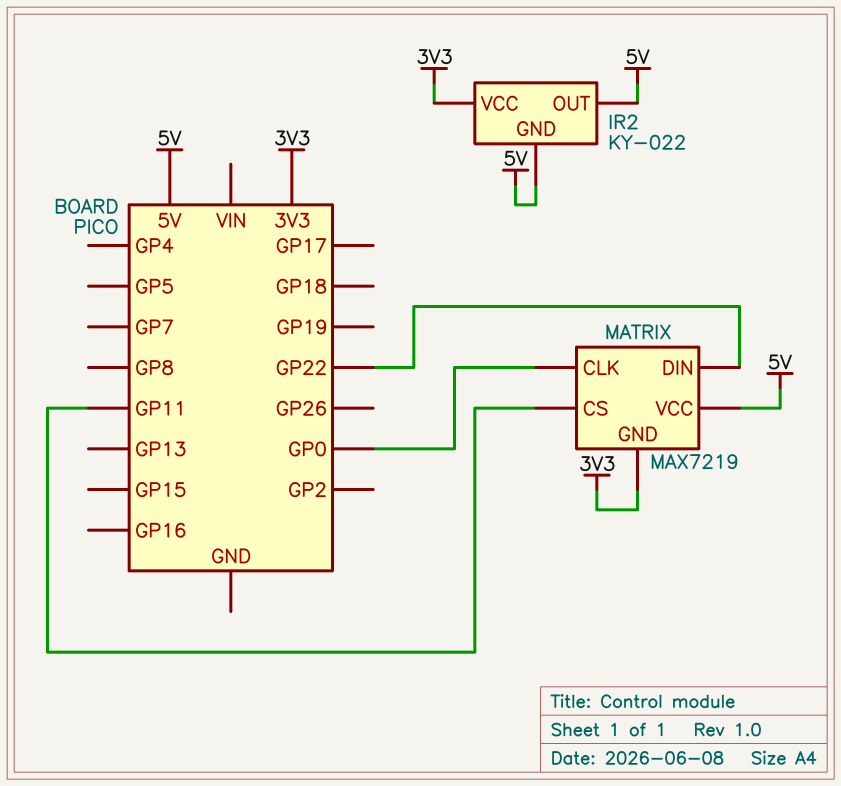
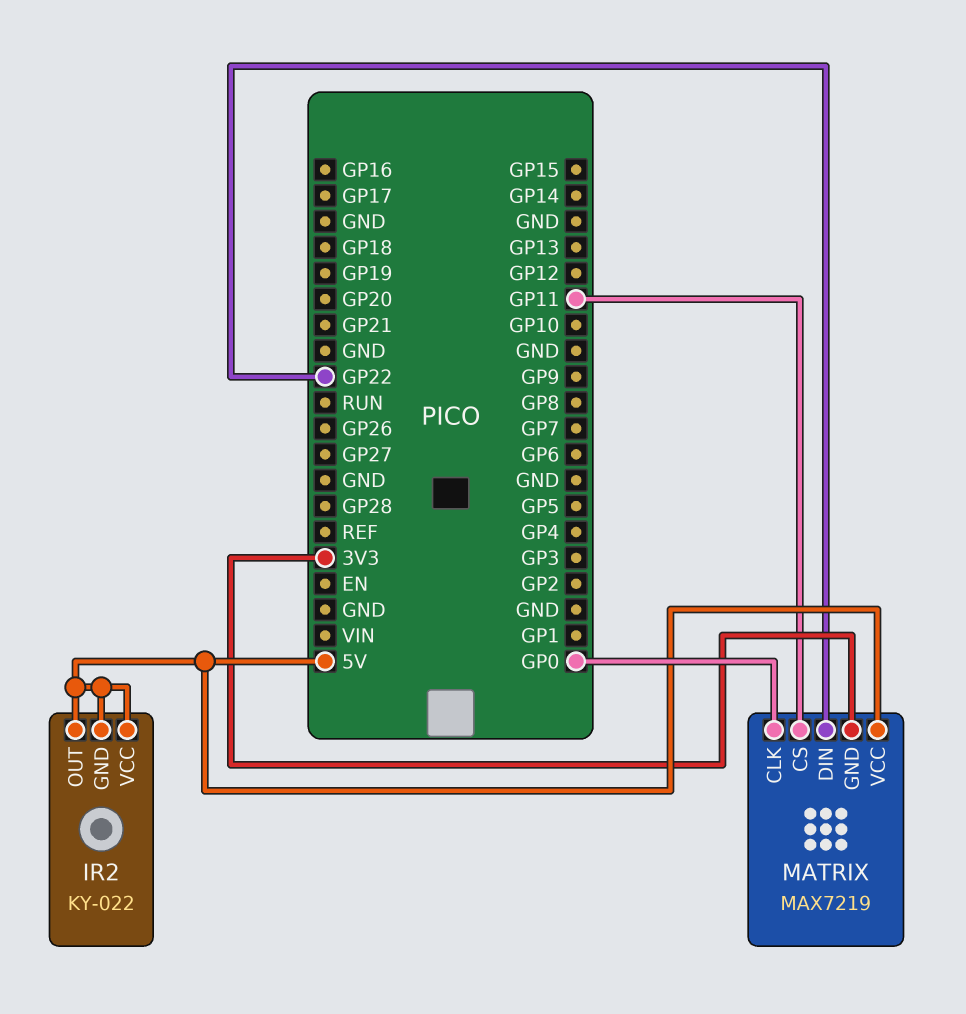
IR2 pin VCC: 3V3 -> 5V

